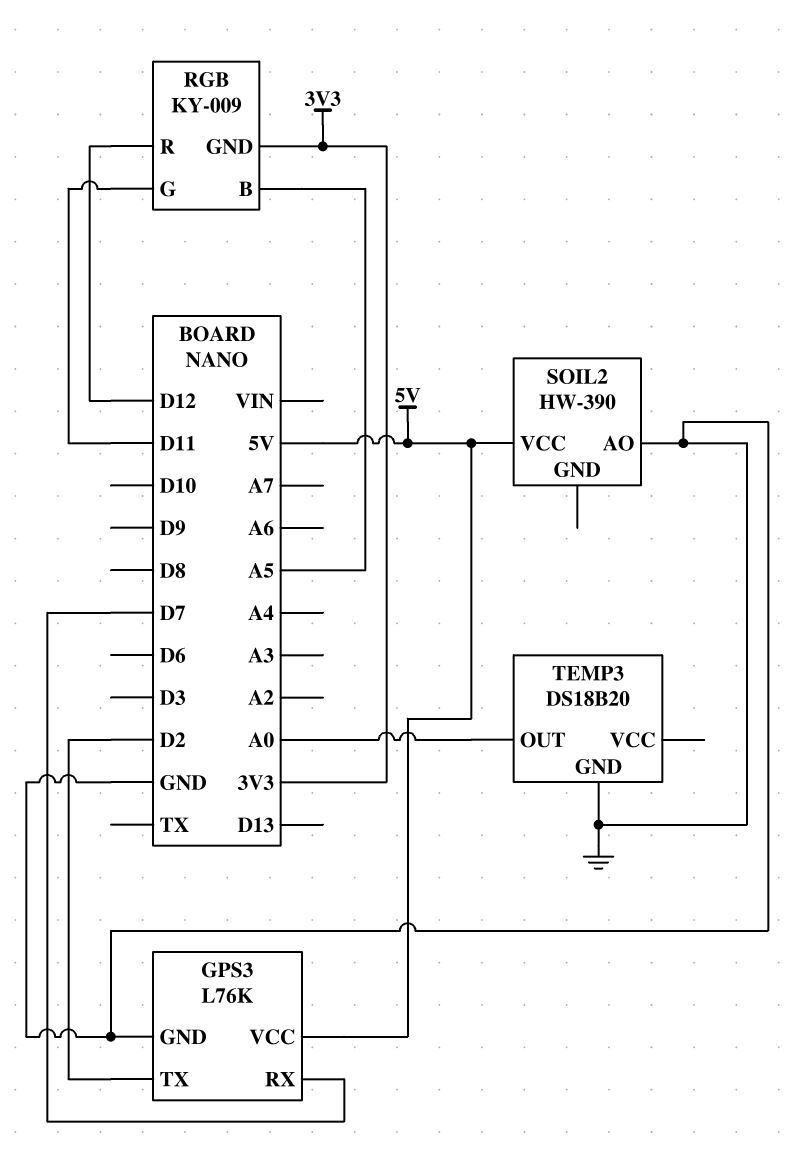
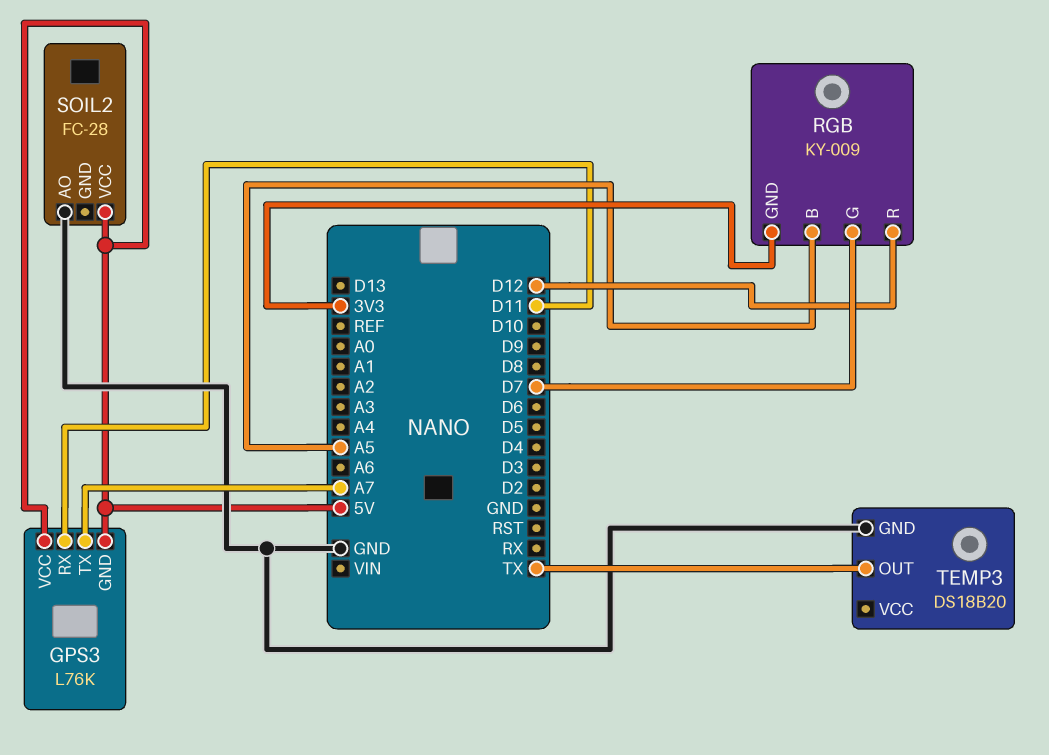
GPS3 pin GND: GND -> 5V
GPS3 pin RX: D7 -> D11
GPS3 pin TX: D2 -> A7
RGB pin G: D11 -> D7
SOIL2: HW-390 -> FC-28
TEMP3 pin OUT: A0 -> TX

